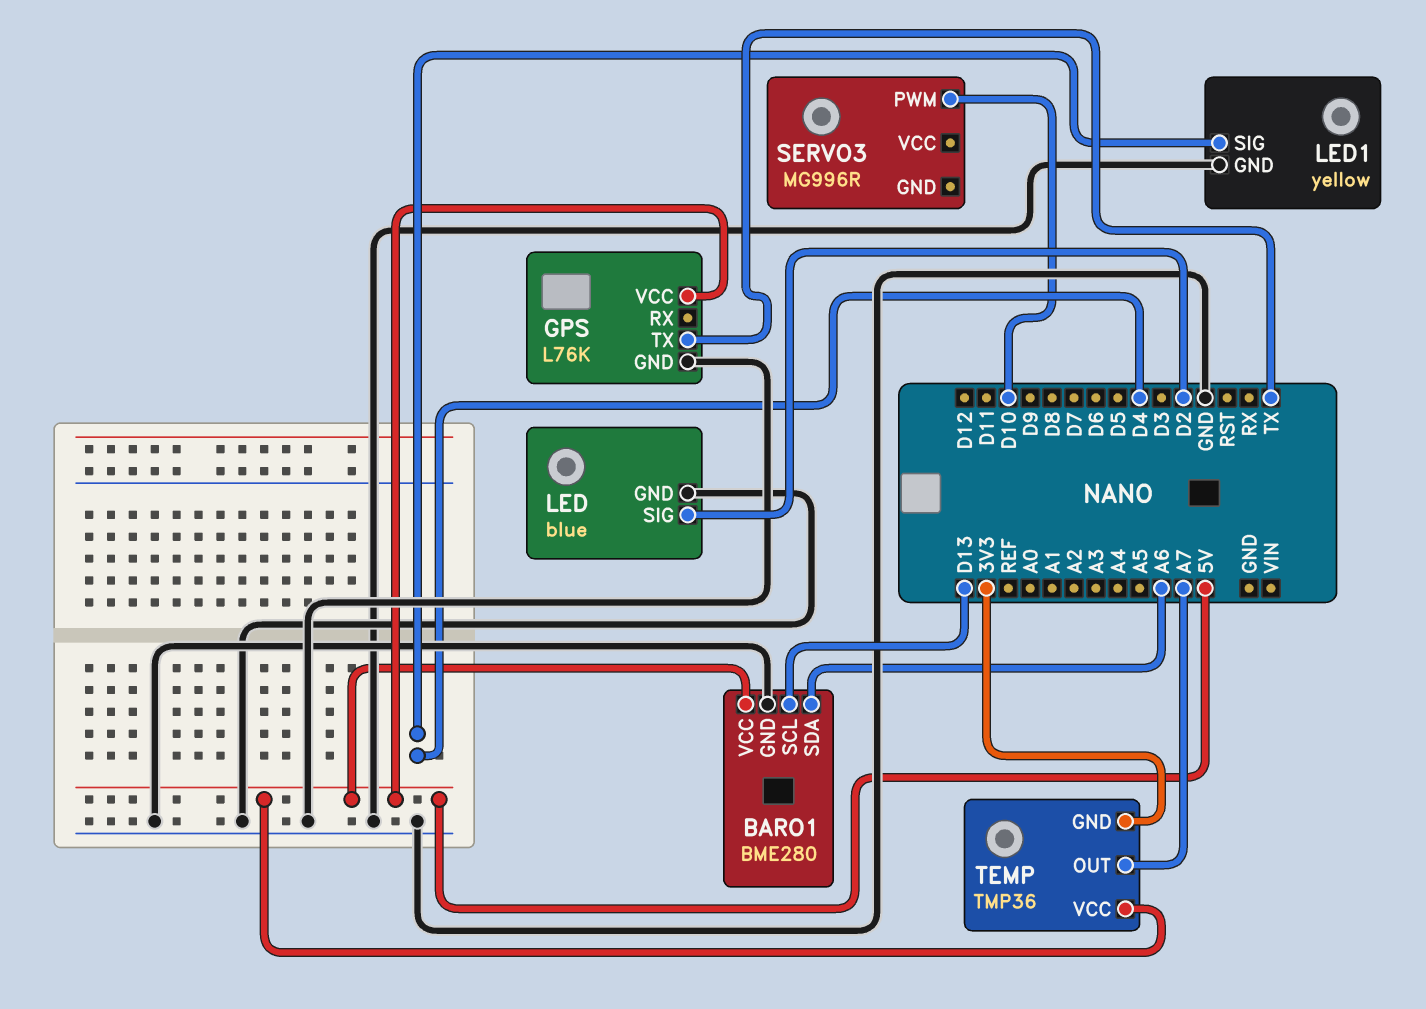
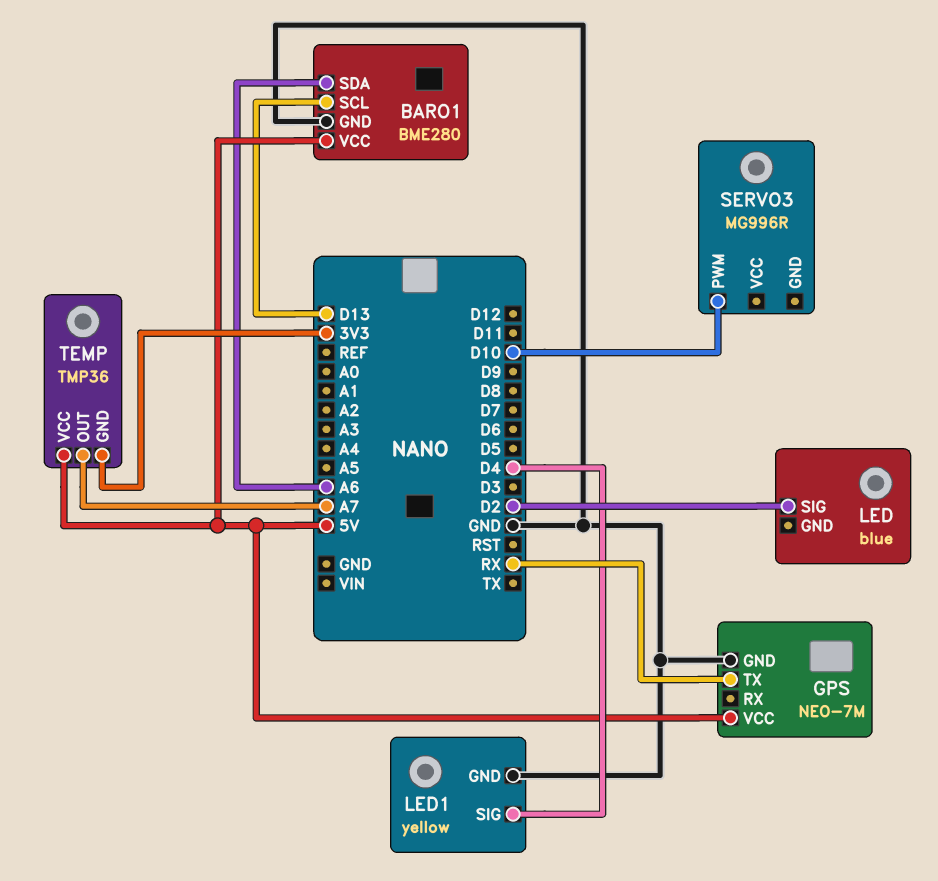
GPS: L76K -> NEO-7M
GPS pin TX: TX -> RX
LED pin GND: GND -> none

